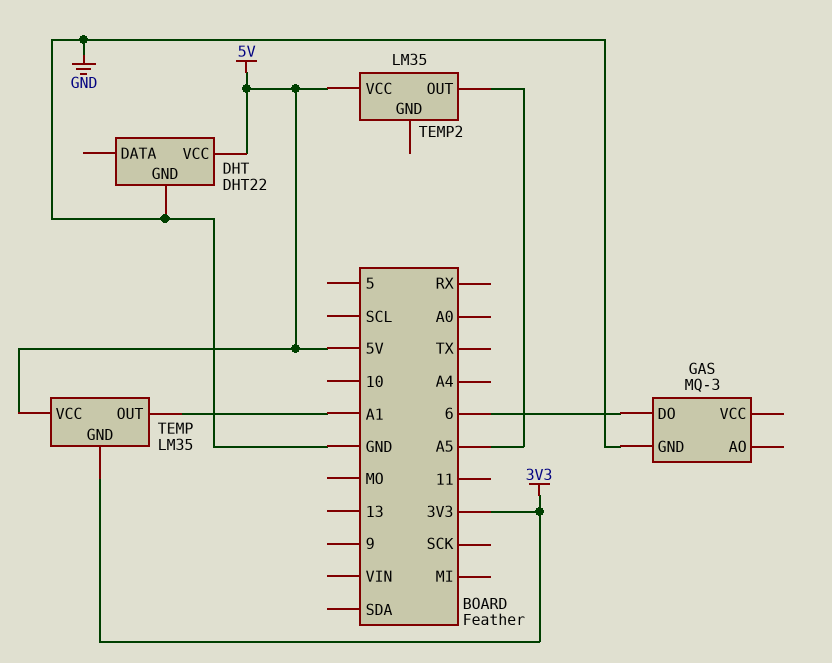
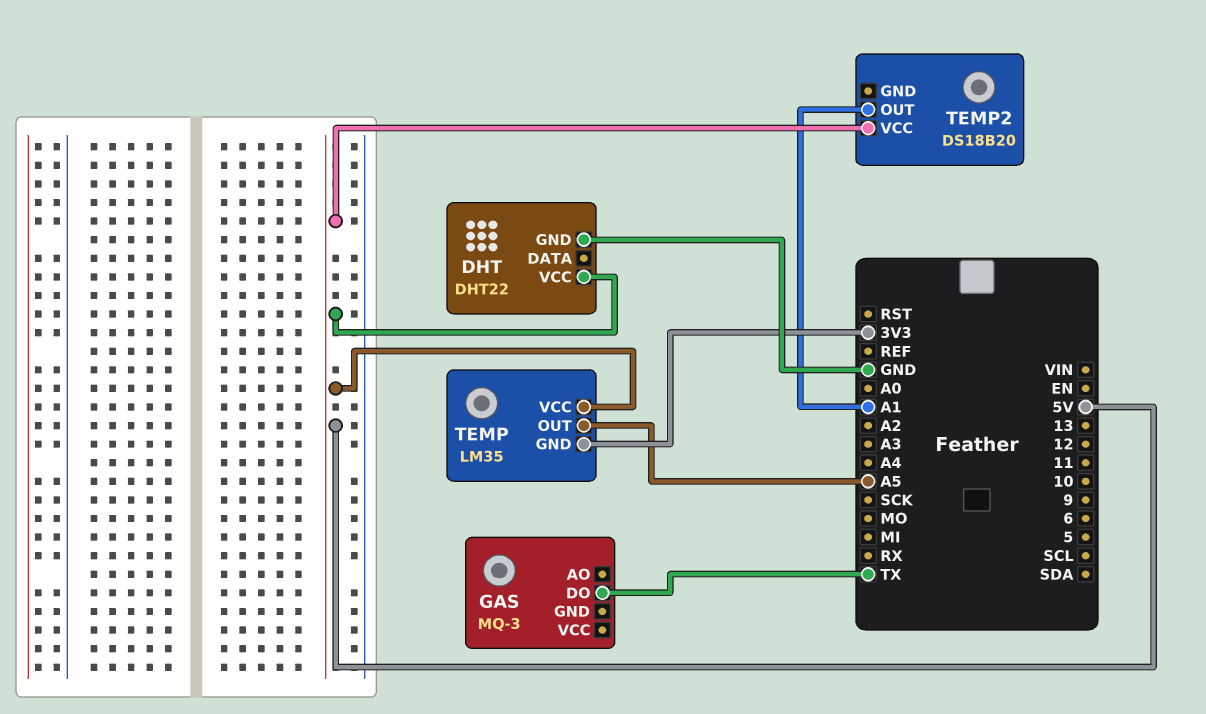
GAS pin DO: 6 -> TX
GAS pin GND: GND -> none
TEMP pin OUT: A1 -> A5
TEMP2: LM35 -> DS18B20
TEMP2 pin OUT: A5 -> A1

